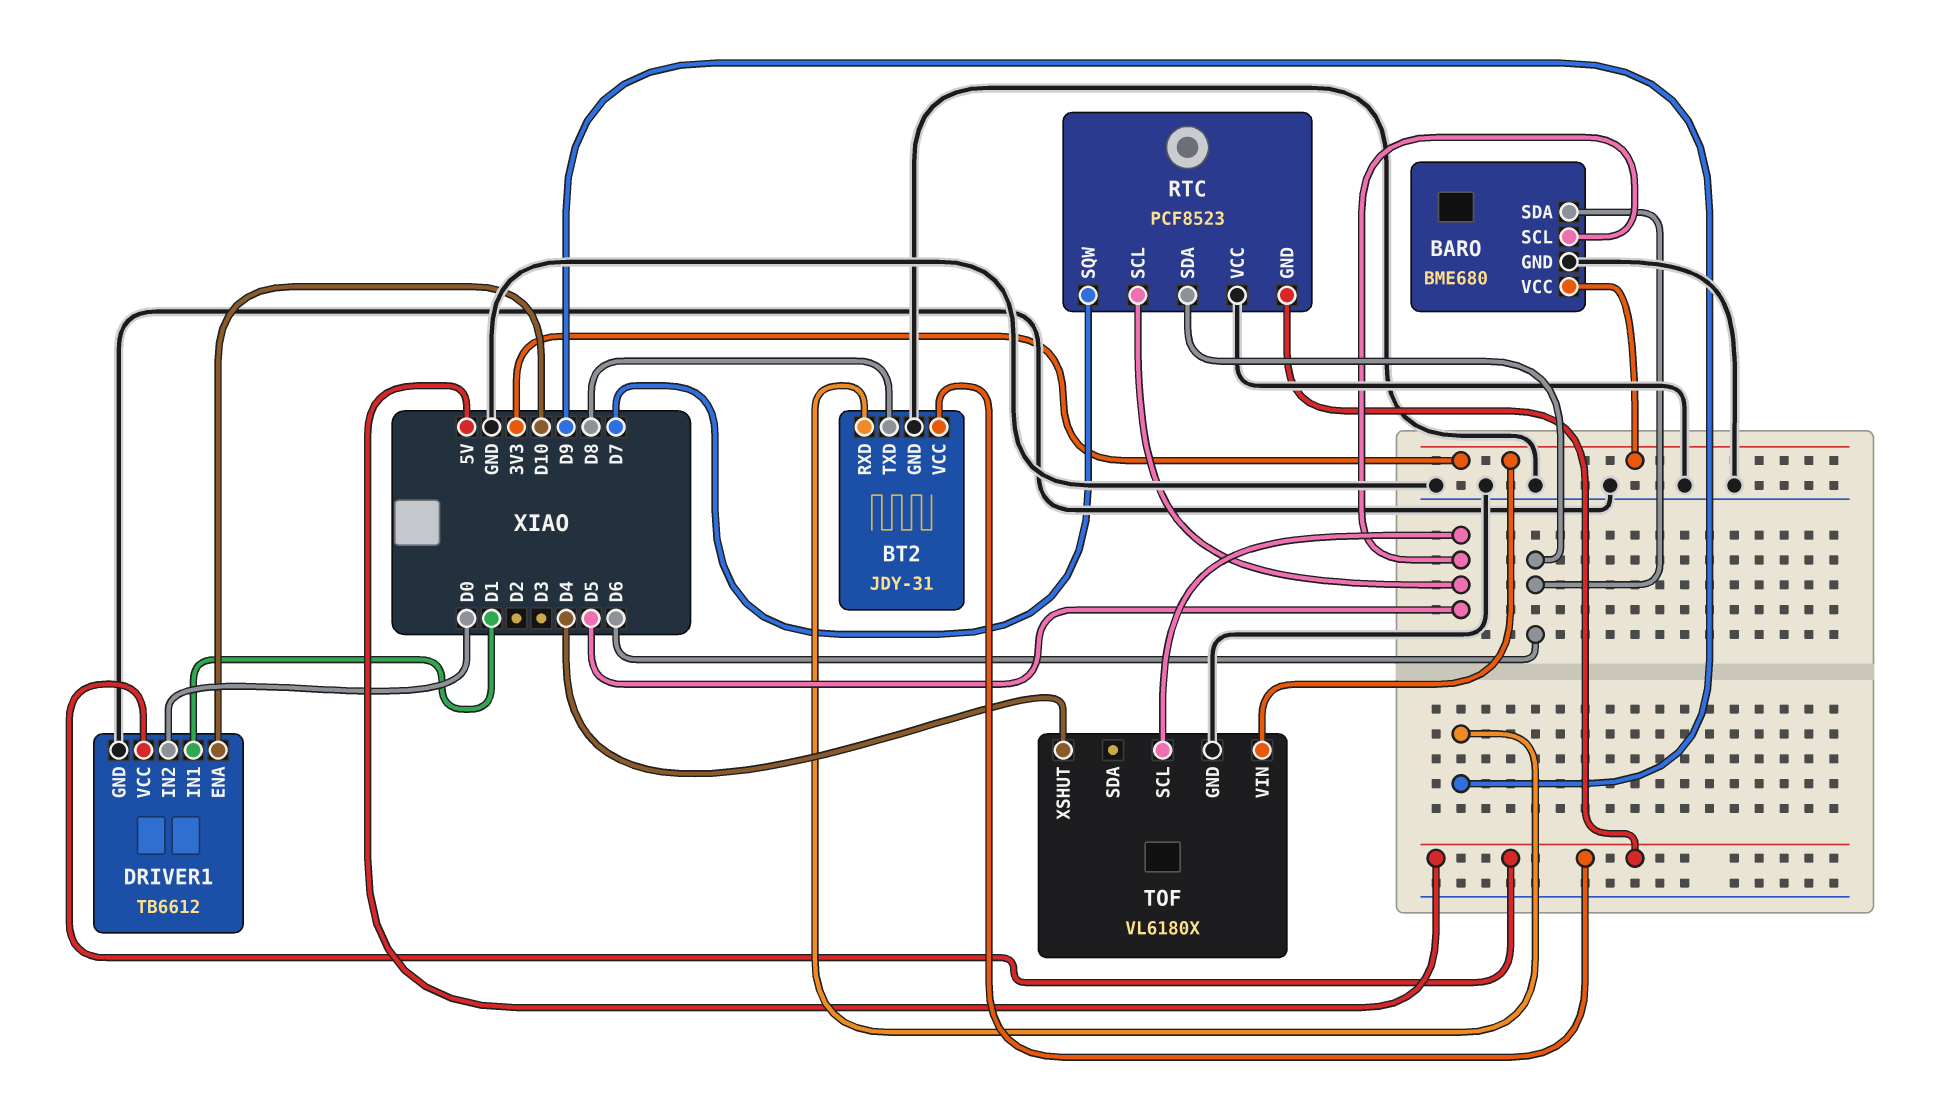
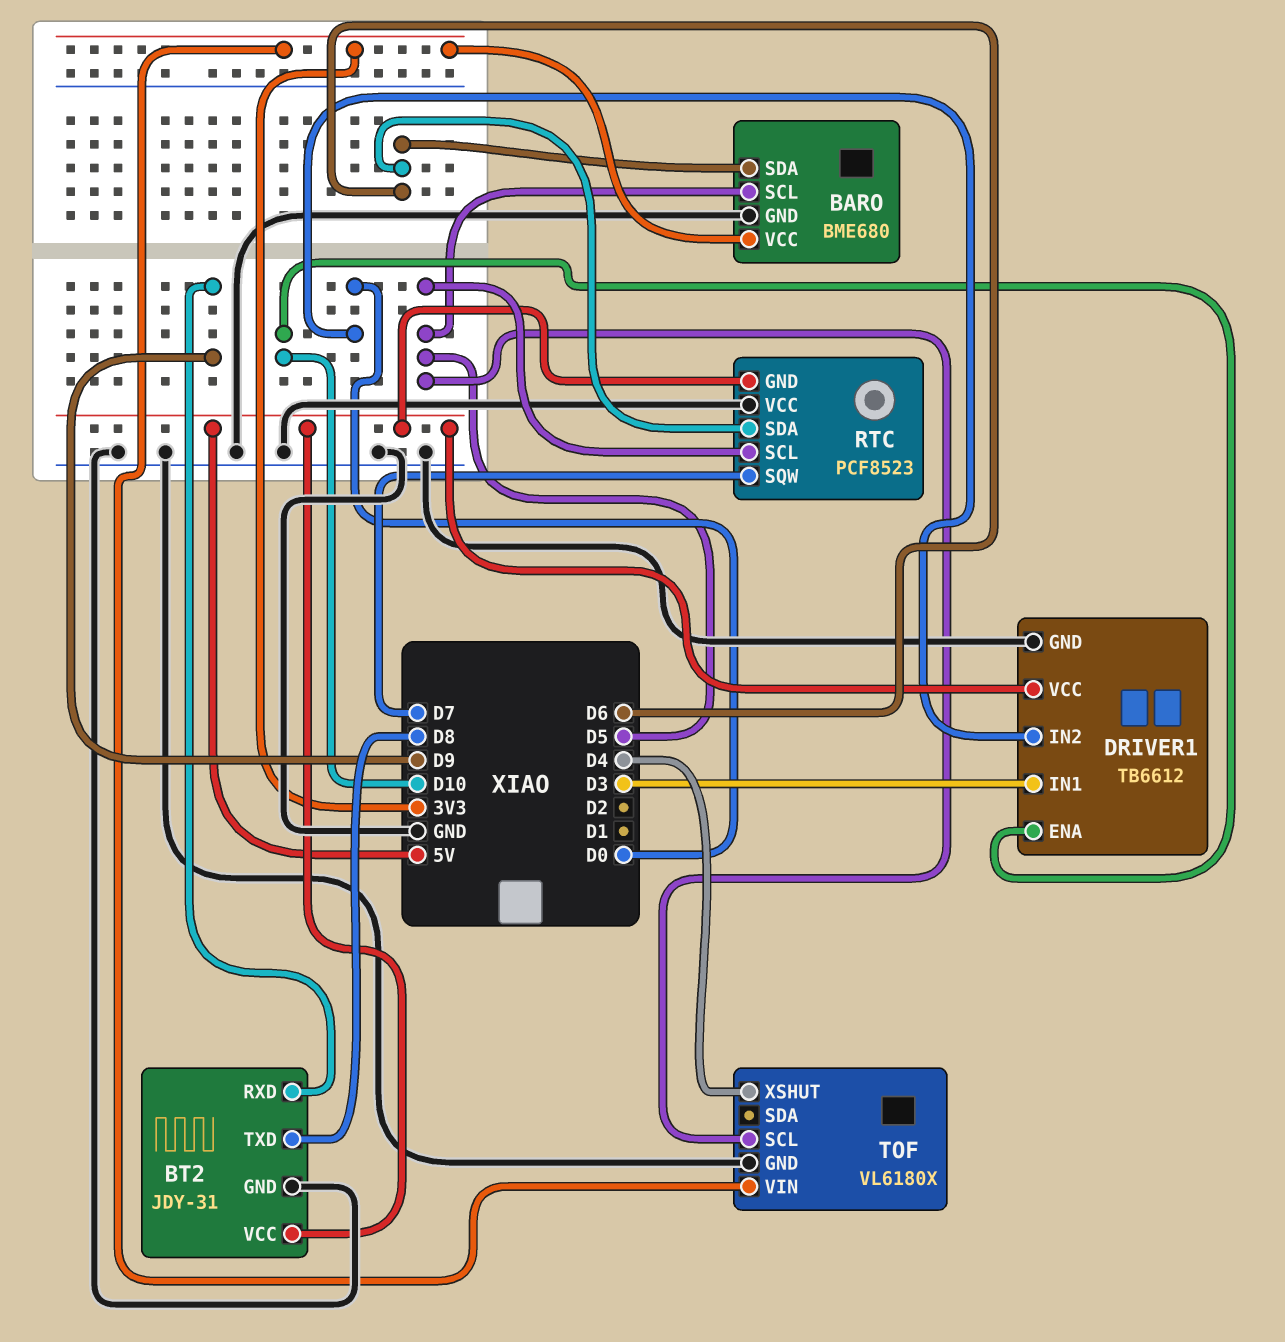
DRIVER1 pin IN1: D1 -> D3

